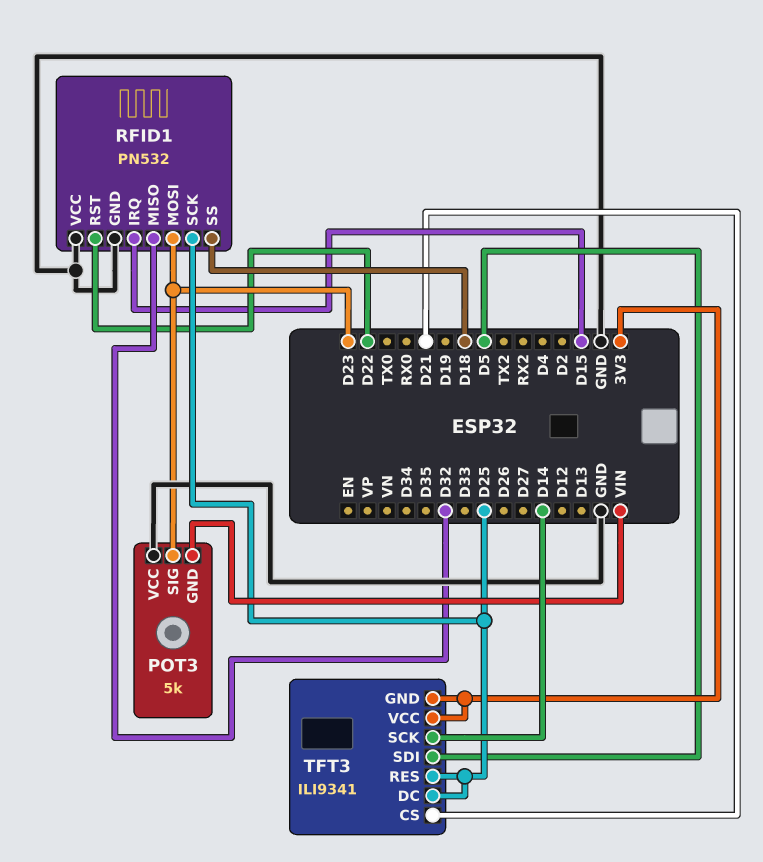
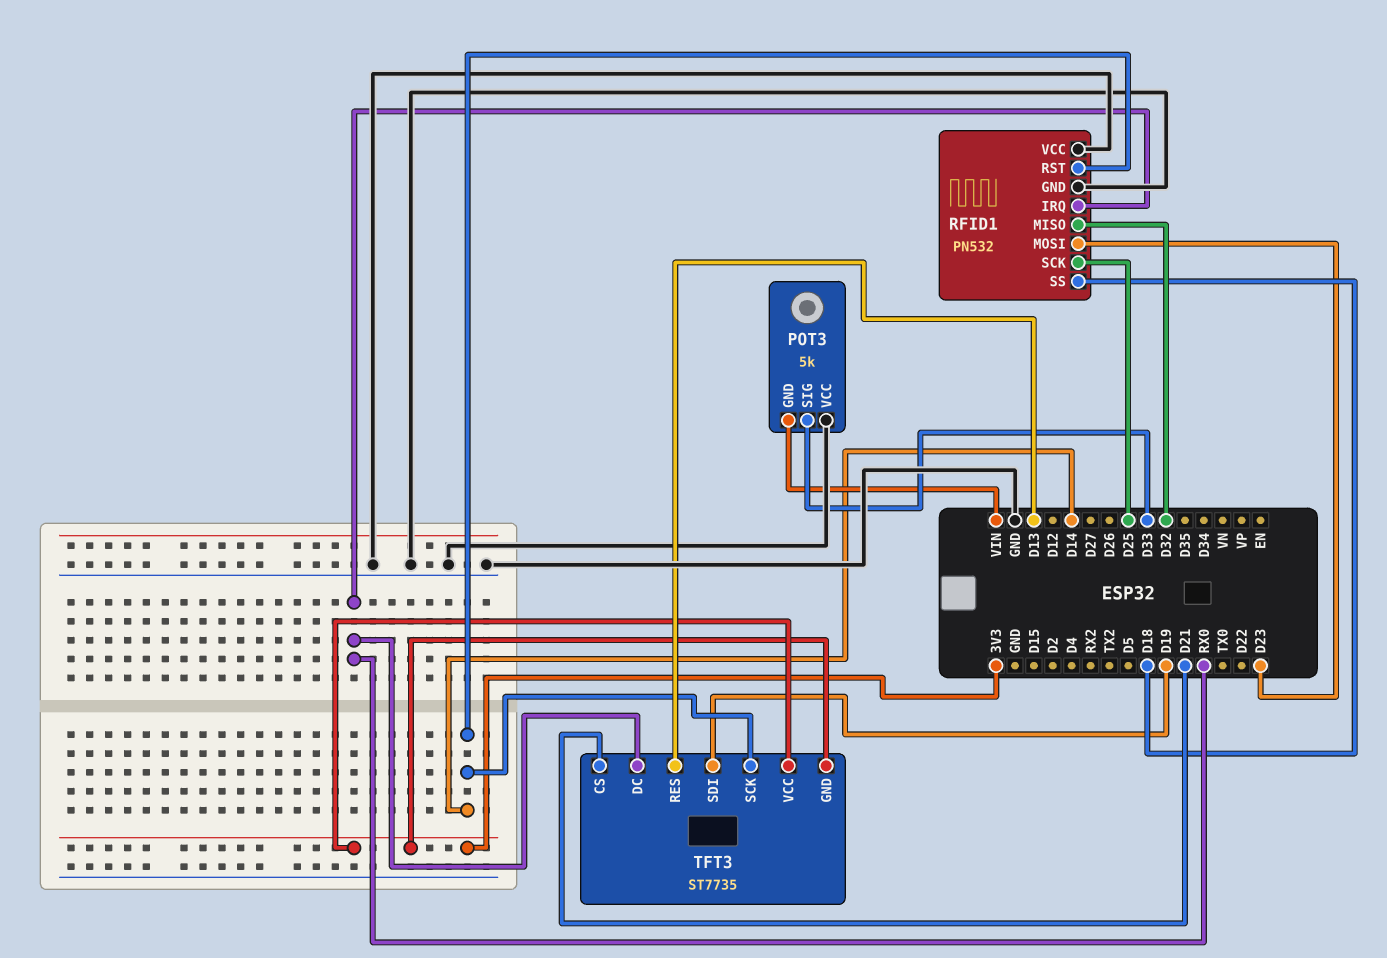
POT3 pin SIG: D23 -> D33
RFID1 pin IRQ: D15 -> RX0
RFID1 pin RST: D22 -> D14
TFT3: ILI9341 -> ST7735
TFT3 pin DC: D25 -> RX0
TFT3 pin RES: D25 -> D13
TFT3 pin SDI: D5 -> D19

